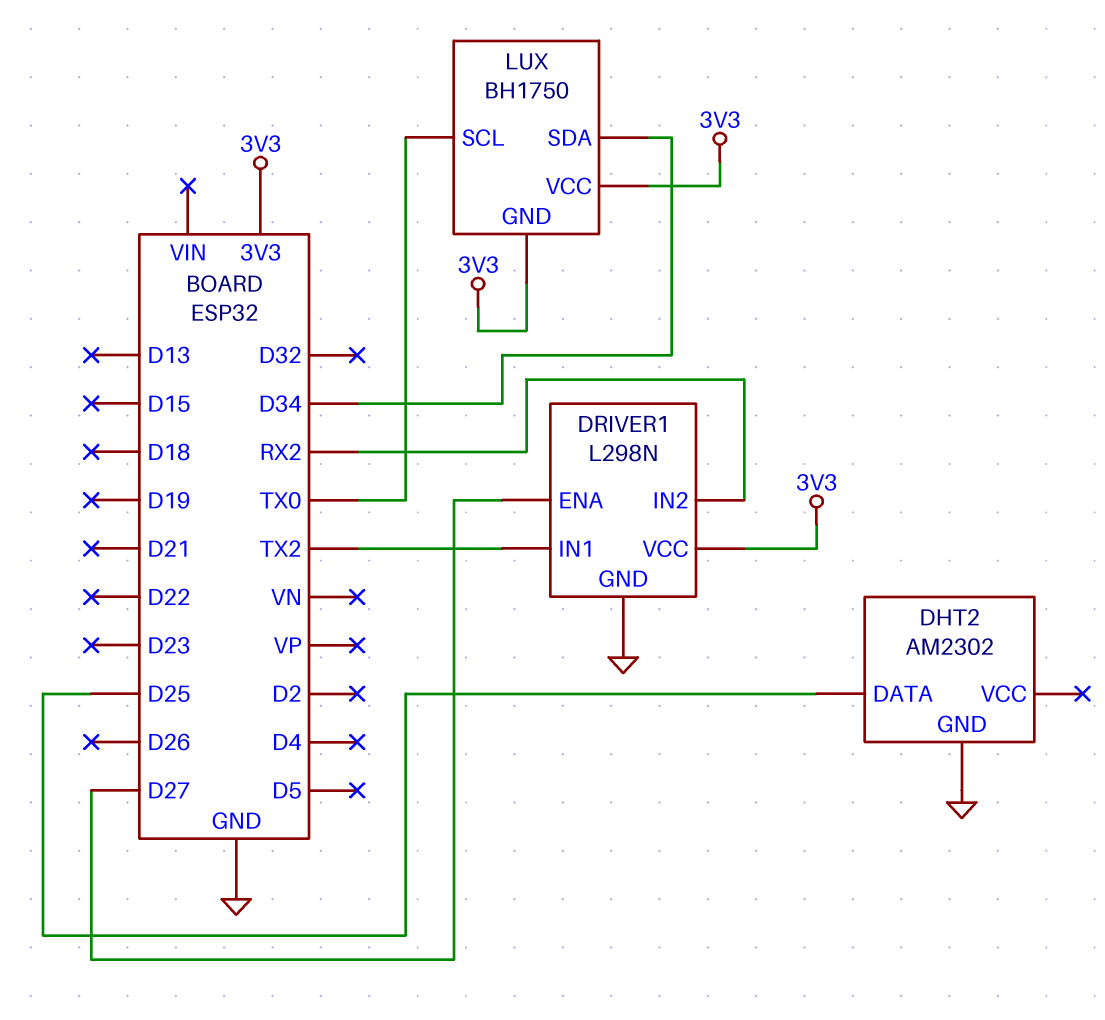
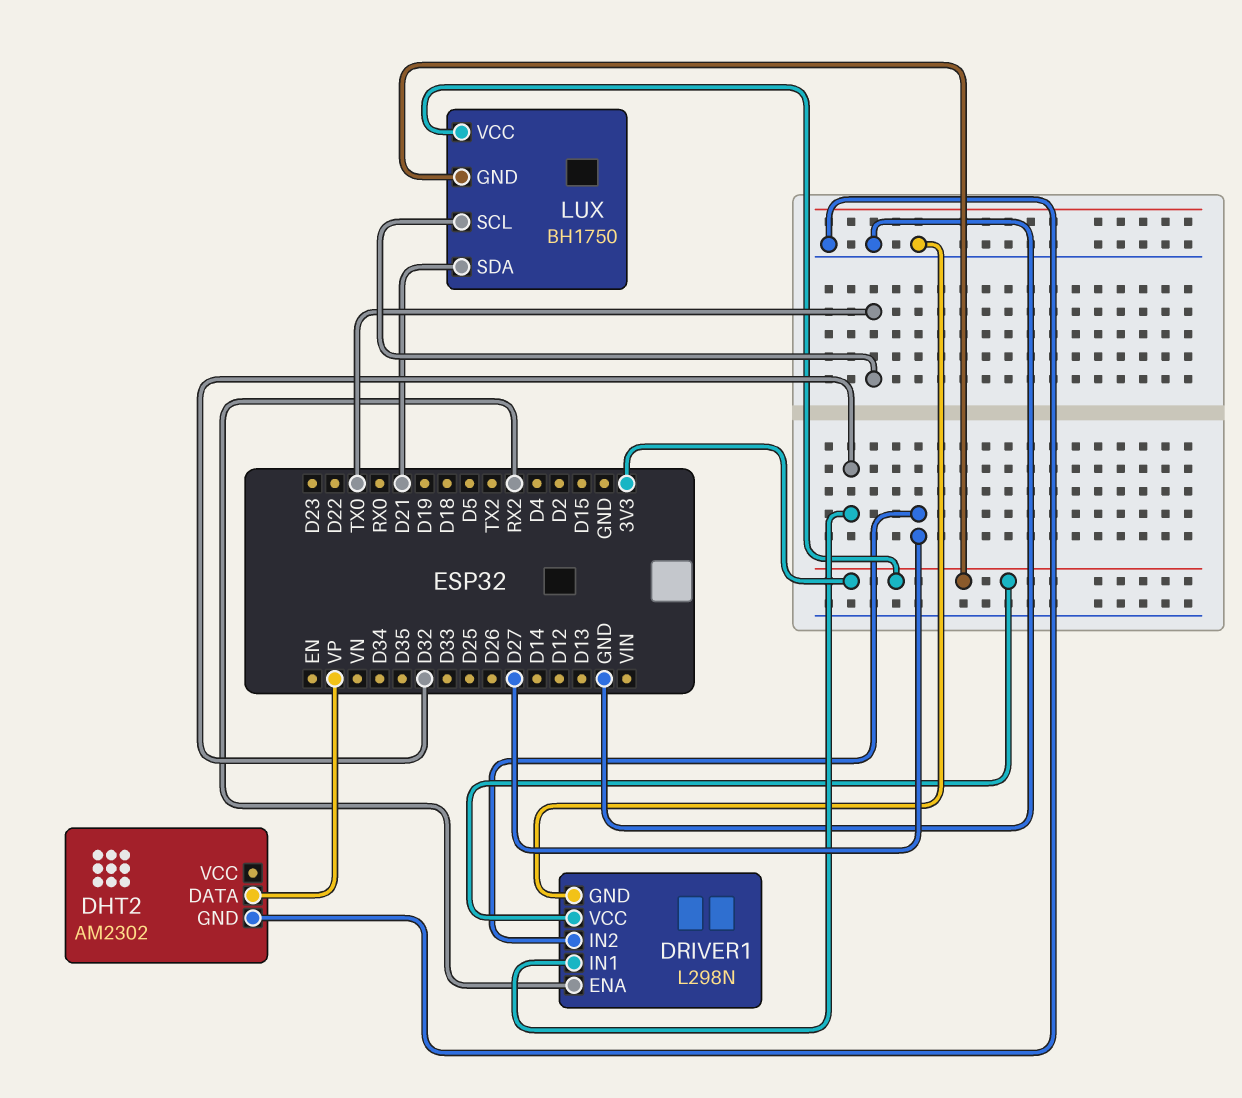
DHT2 pin DATA: D25 -> VP
DRIVER1 pin ENA: D27 -> RX2
DRIVER1 pin IN1: TX2 -> D32
DRIVER1 pin IN2: RX2 -> D27
LUX pin SDA: D34 -> D21

